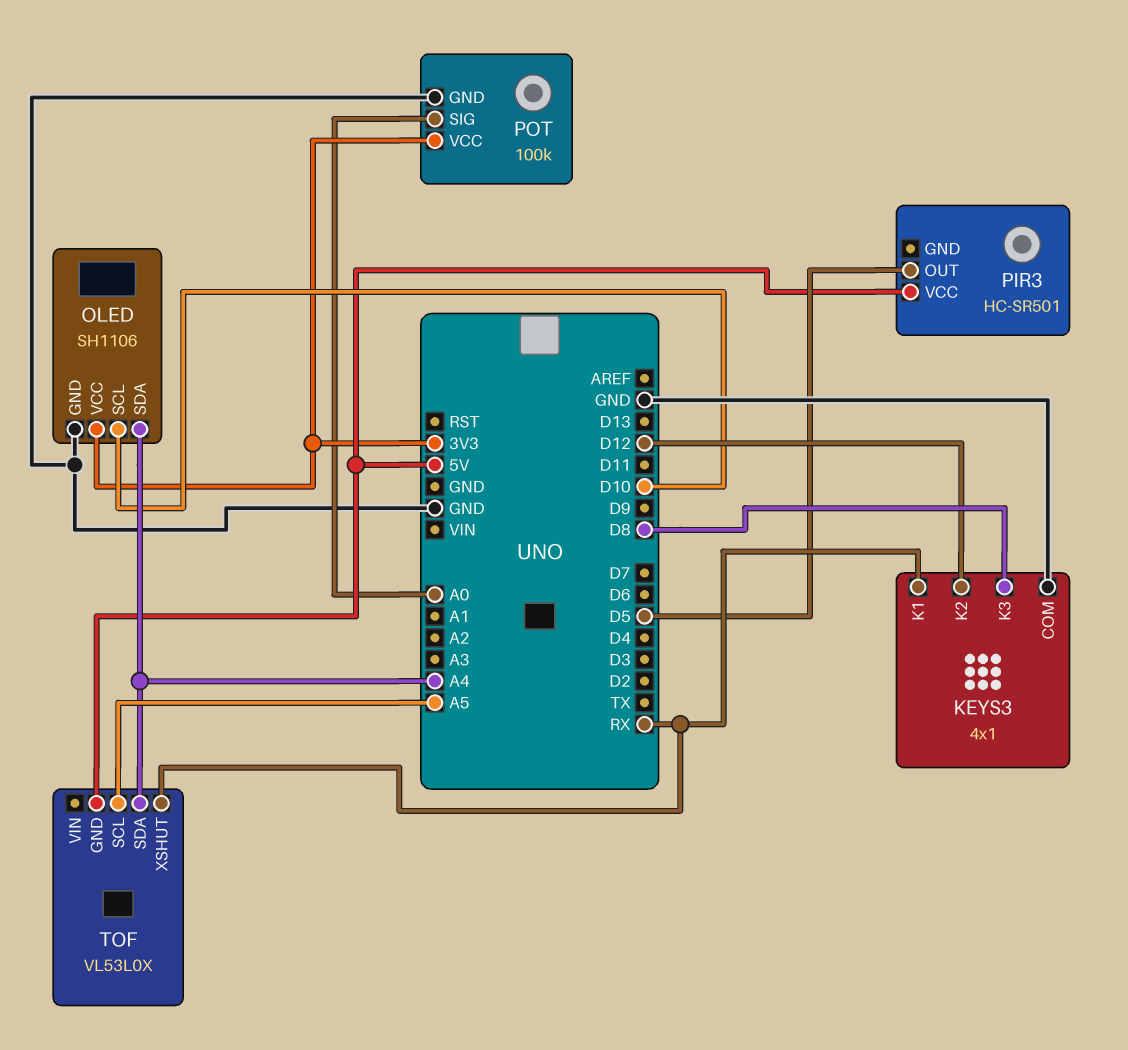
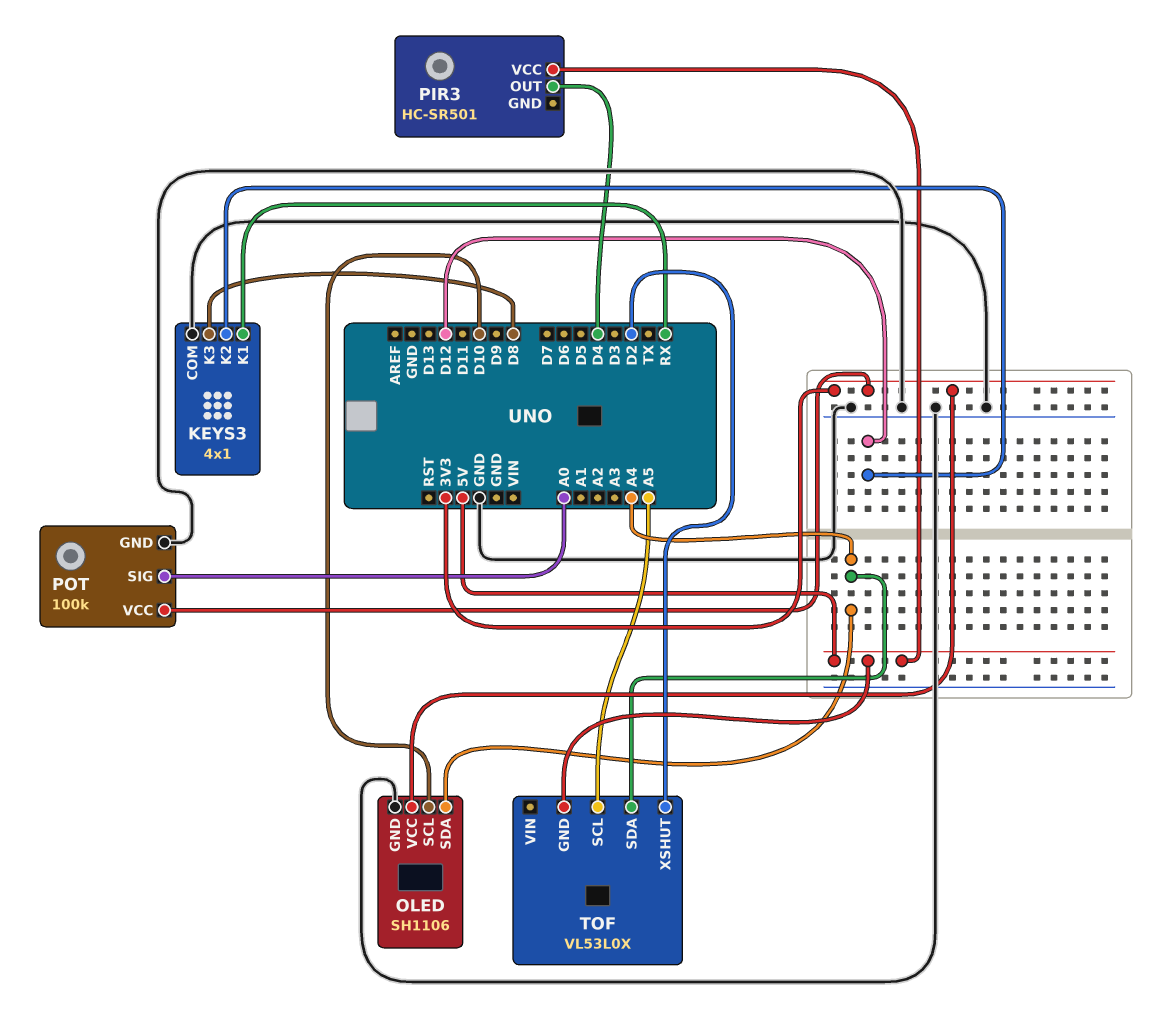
PIR3 pin OUT: D5 -> D4
TOF pin XSHUT: RX -> D2

